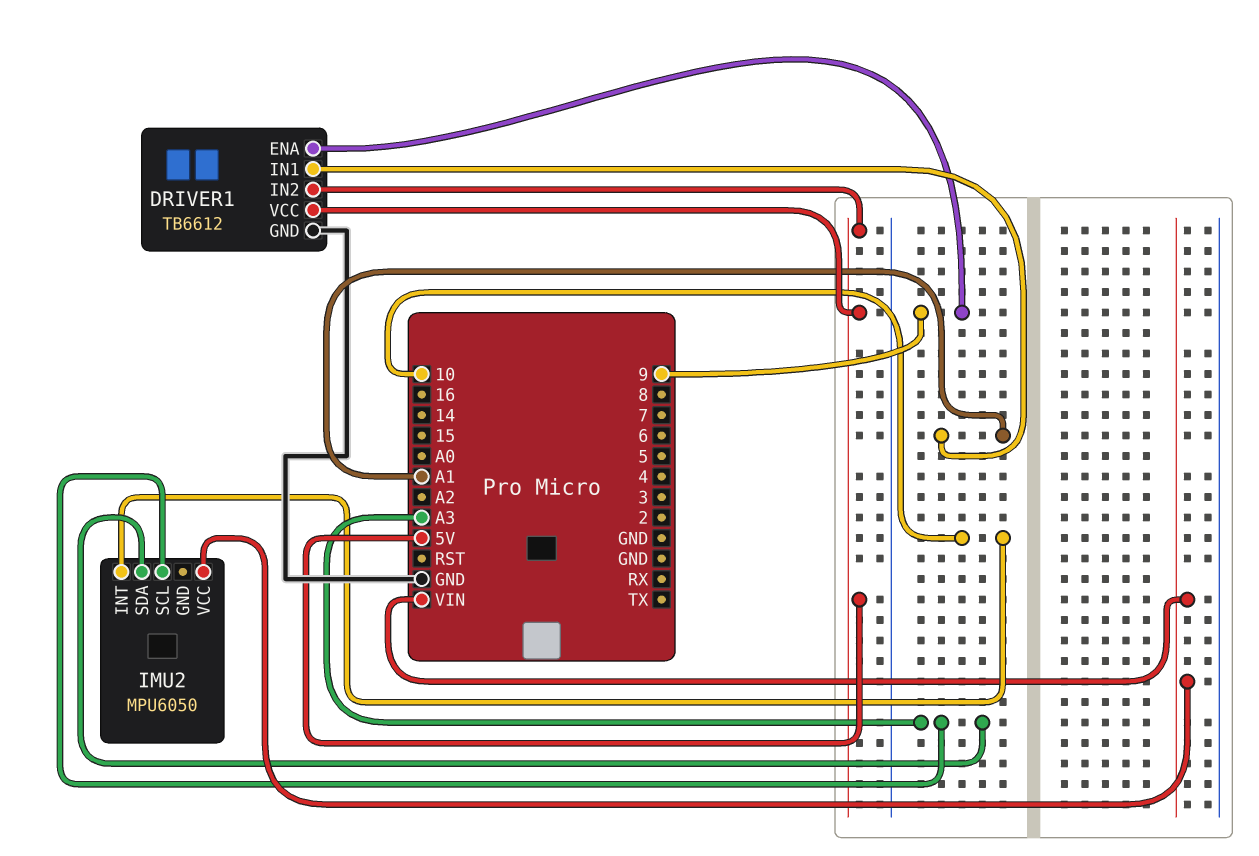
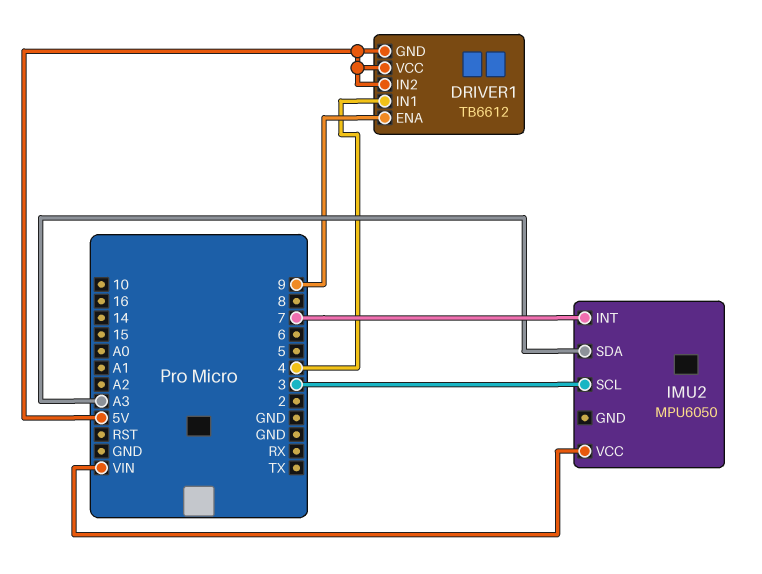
DRIVER1 pin GND: GND -> 5V
DRIVER1 pin IN1: A1 -> 4
IMU2 pin INT: 10 -> 7
IMU2 pin SCL: A3 -> 3

